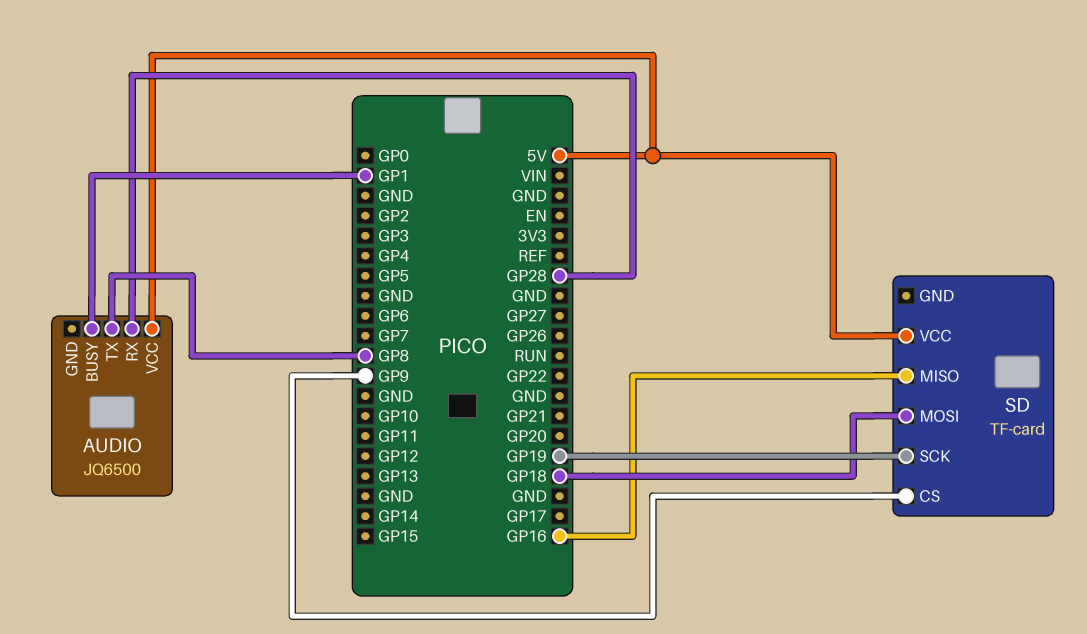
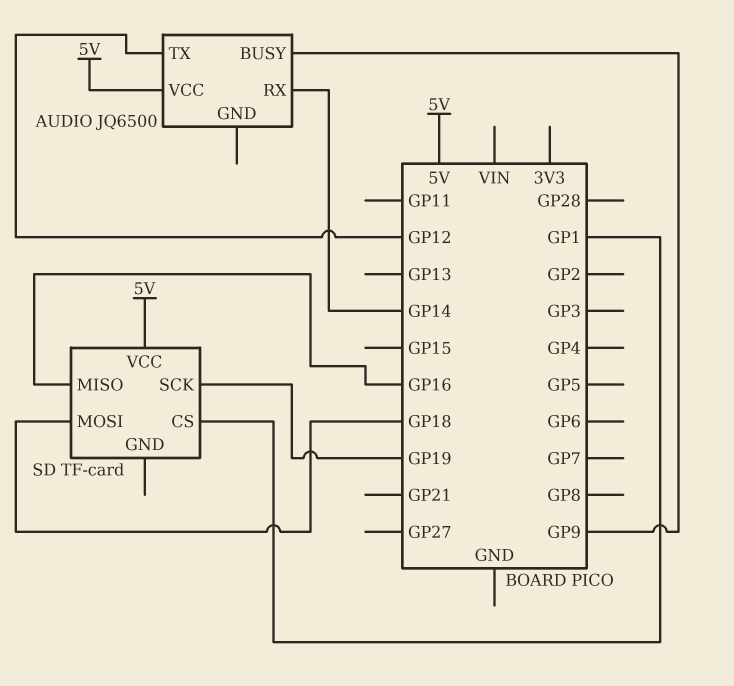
AUDIO pin BUSY: GP1 -> GP9
AUDIO pin RX: GP28 -> GP14
AUDIO pin TX: GP8 -> GP12
SD pin CS: GP9 -> GP1

